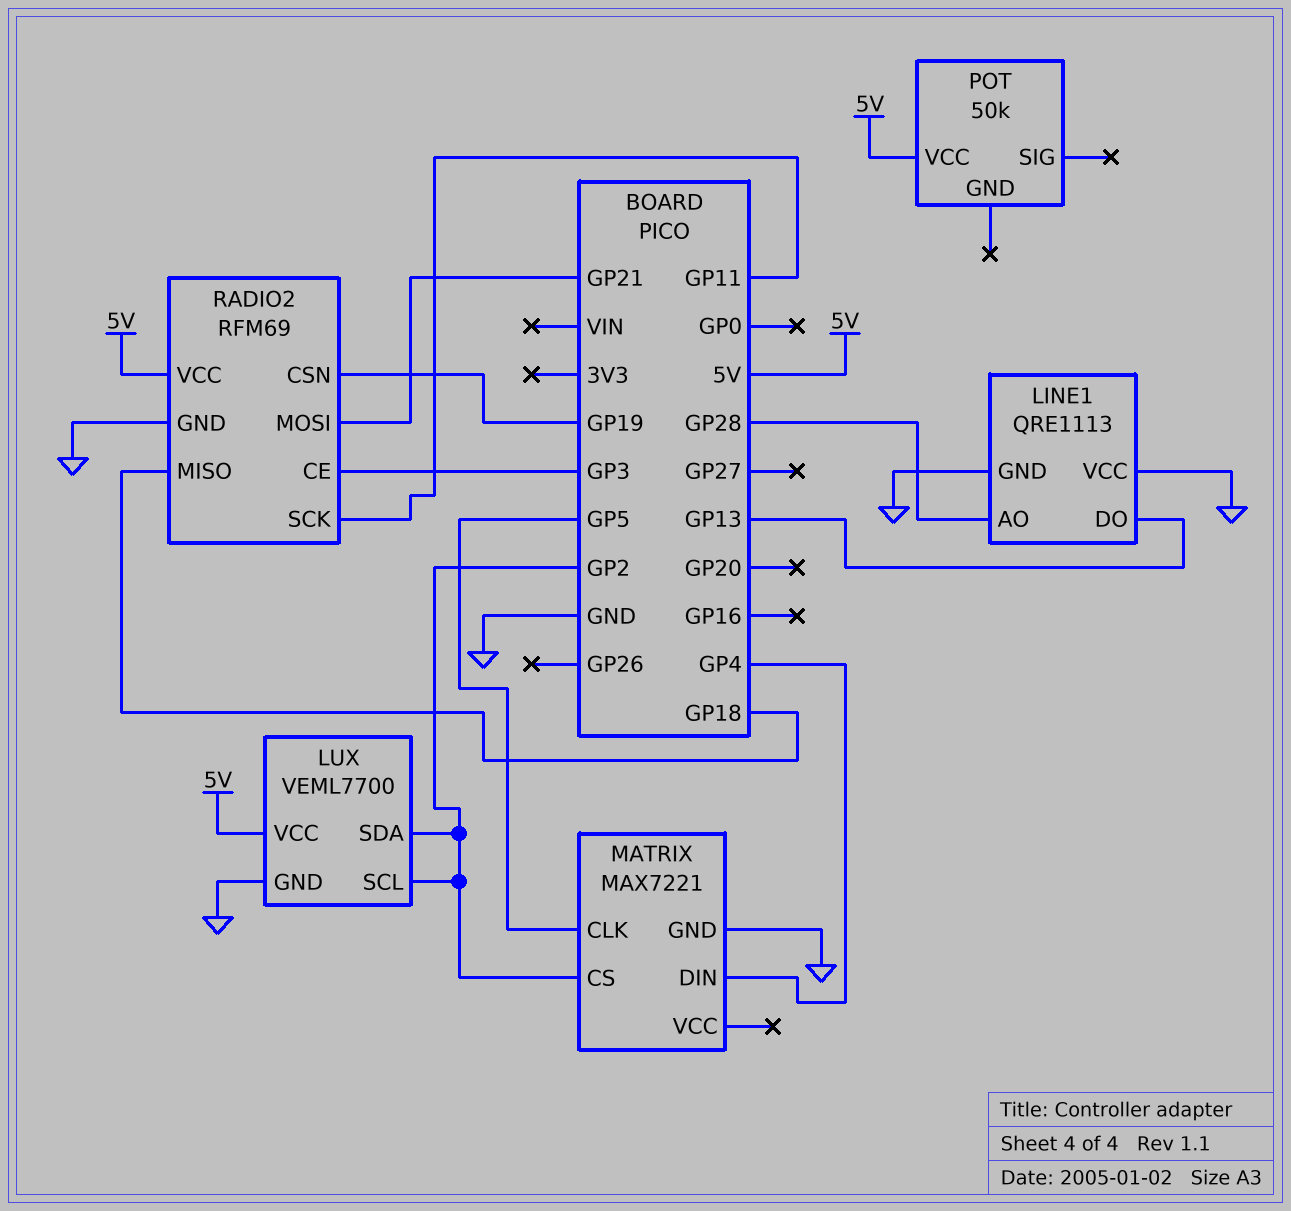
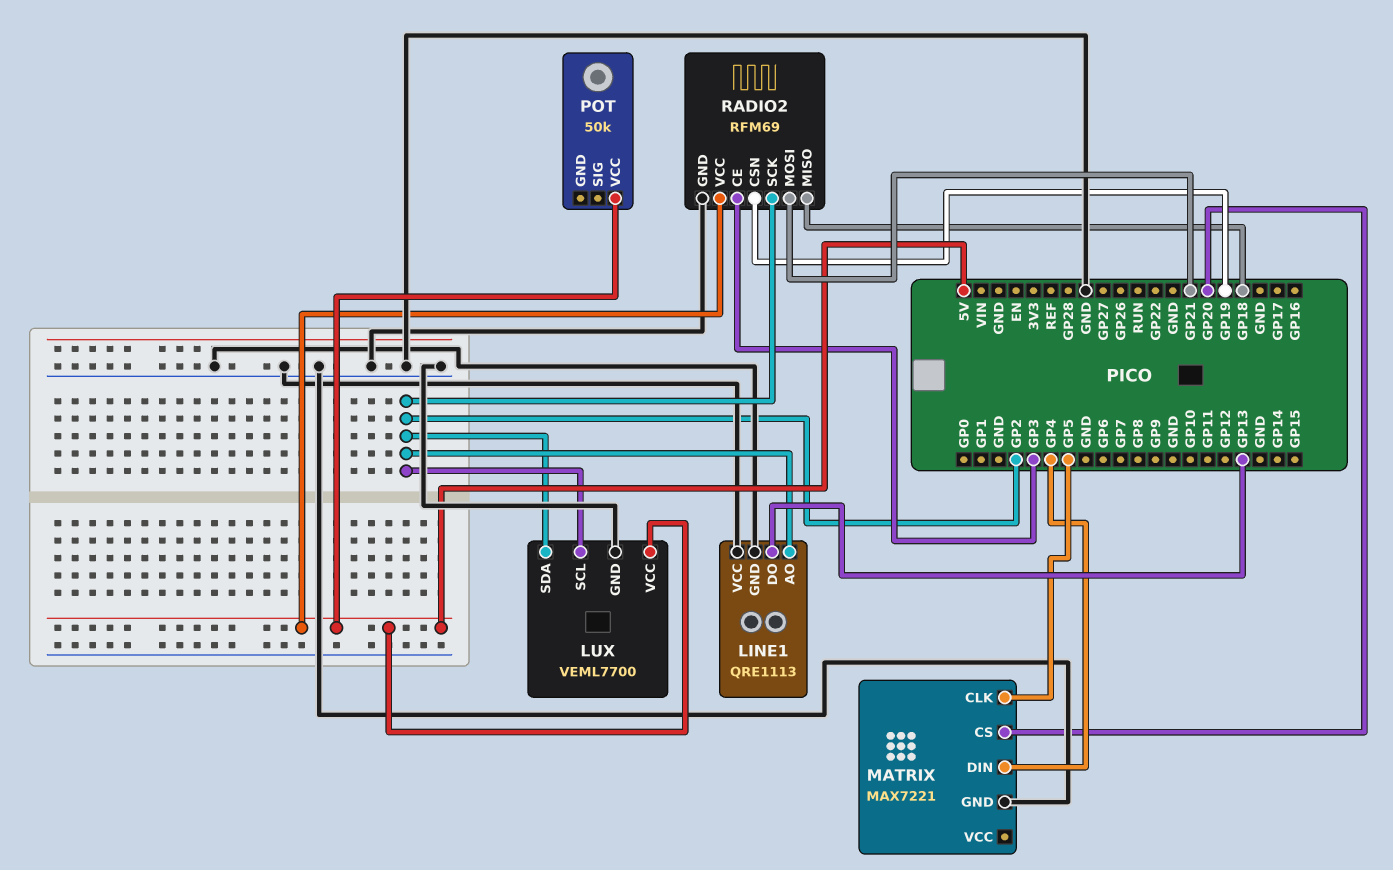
LINE1 pin AO: GP28 -> GP2
MATRIX pin CS: GP2 -> GP20
RADIO2 pin SCK: GP11 -> GP2

